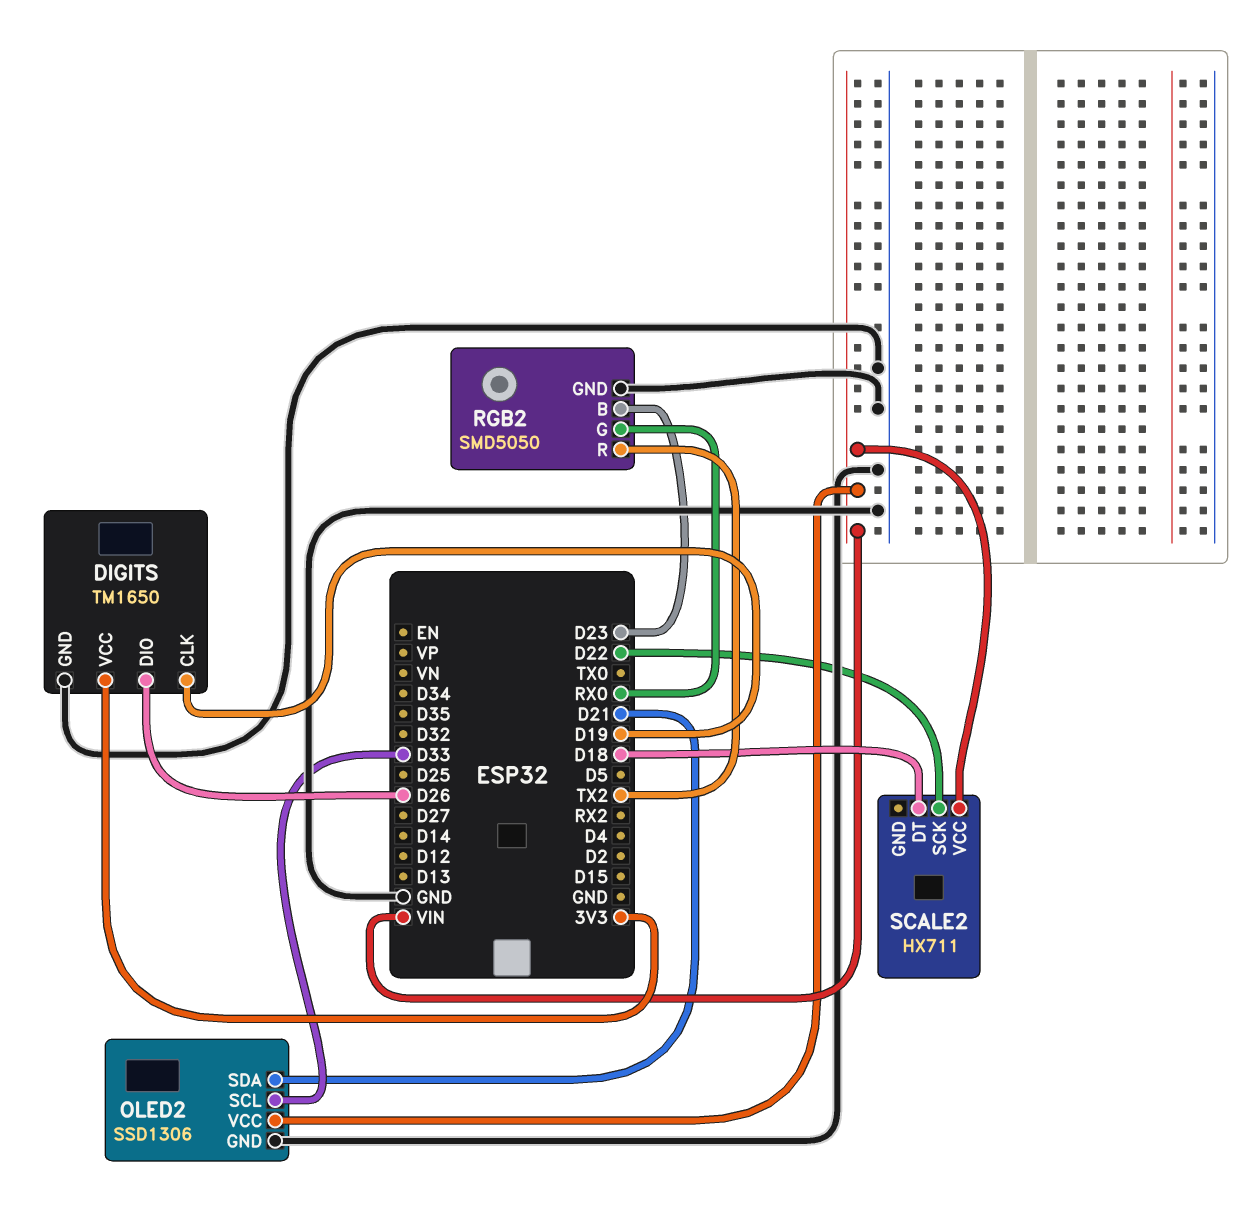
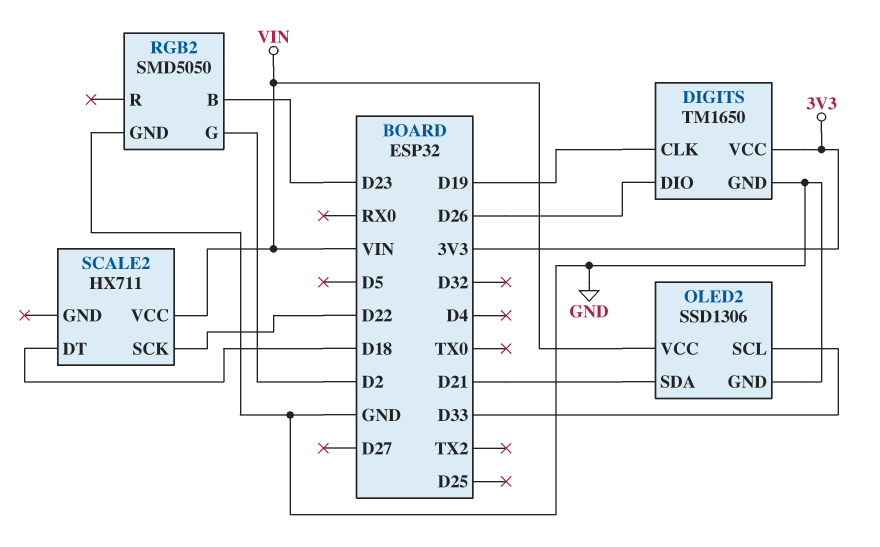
RGB2 pin G: RX0 -> D2
RGB2 pin R: TX2 -> none

